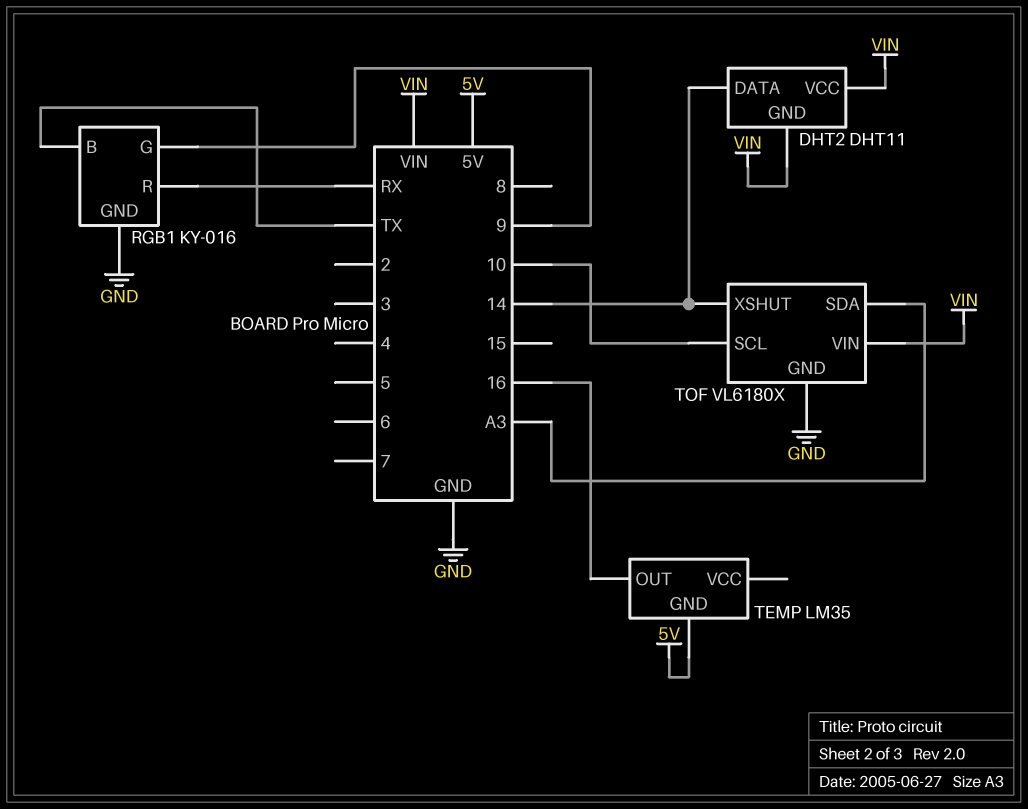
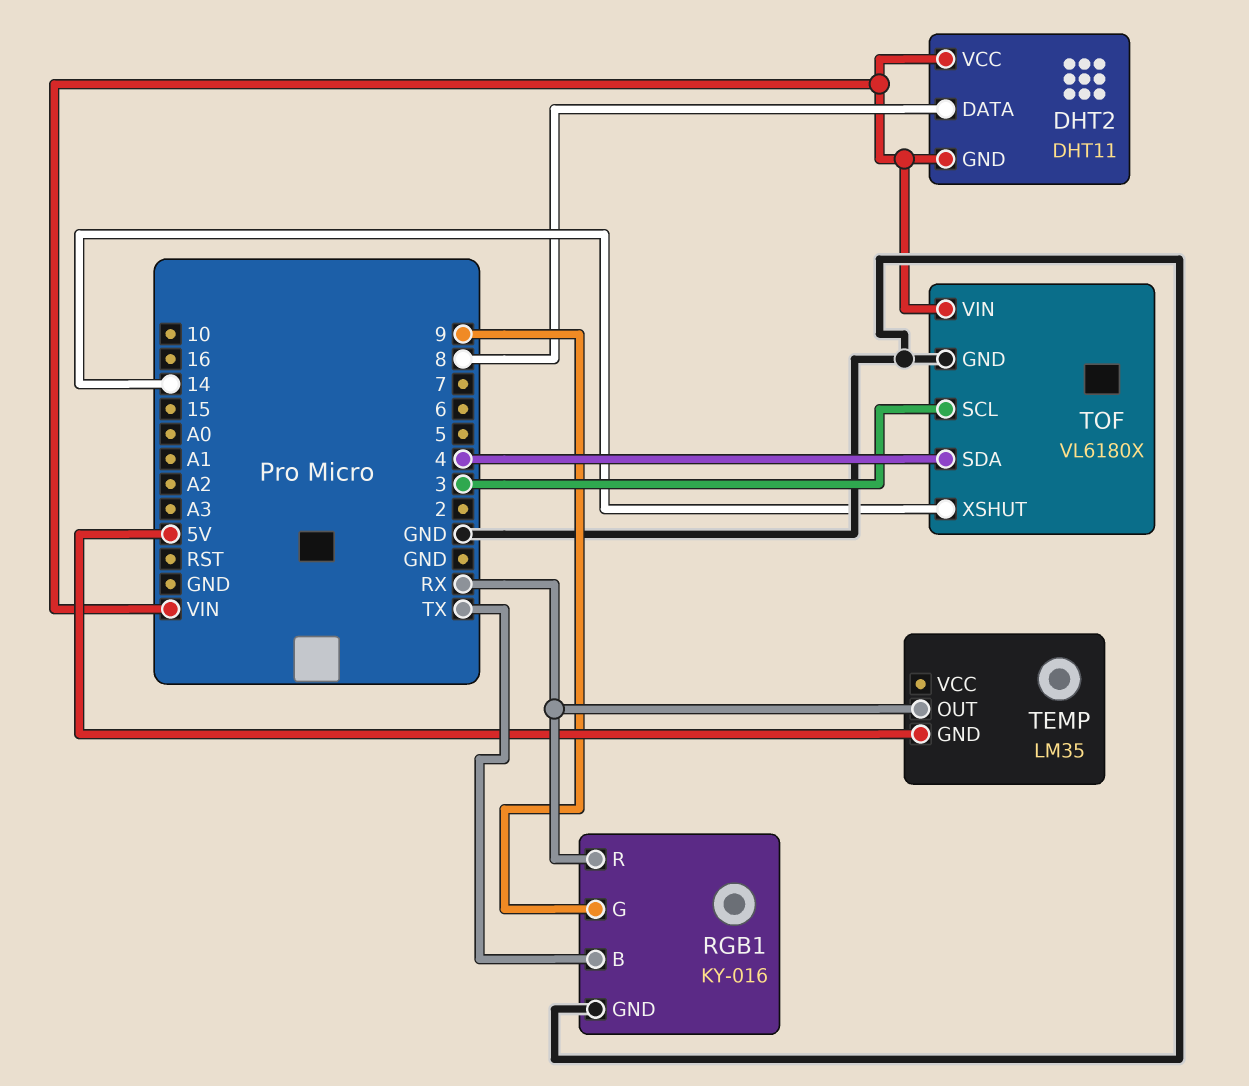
DHT2 pin DATA: 14 -> 8
TEMP pin OUT: 16 -> RX
TOF pin SCL: 10 -> 3
TOF pin SDA: A3 -> 4

